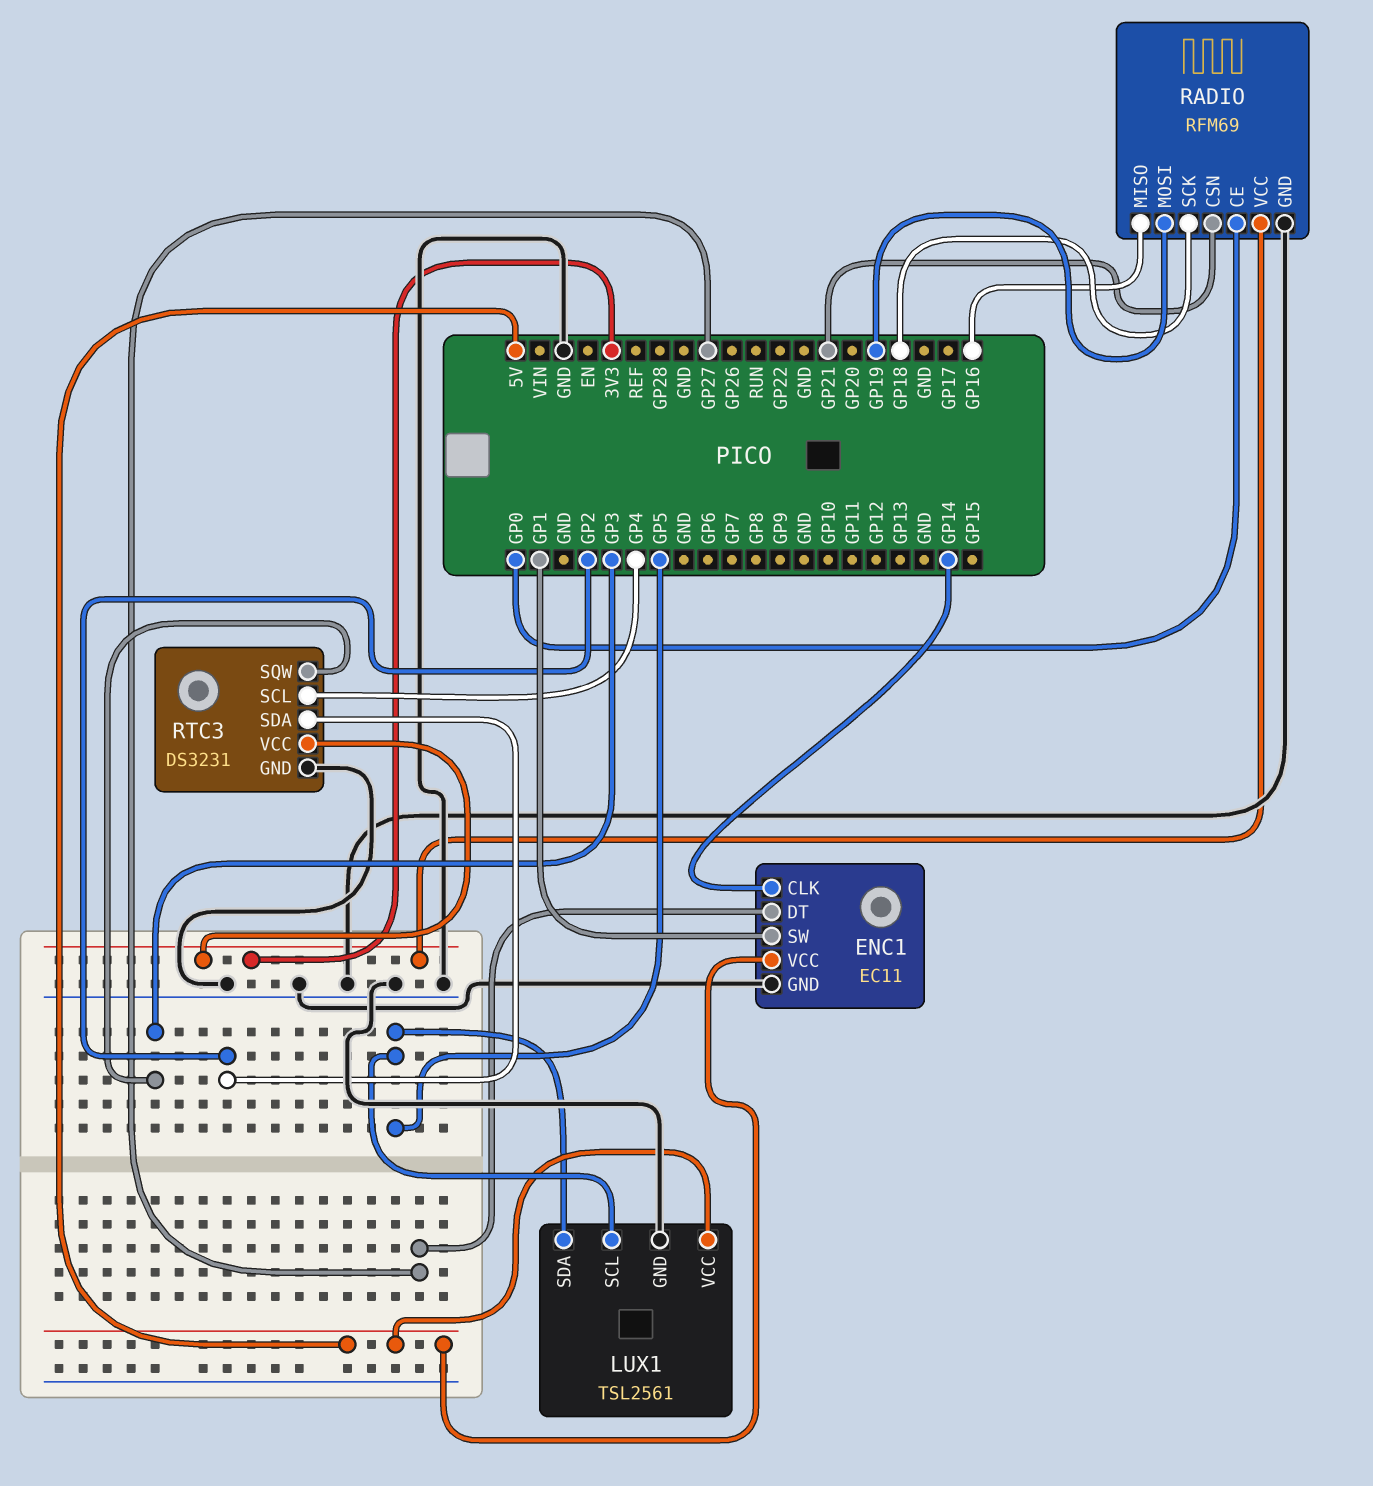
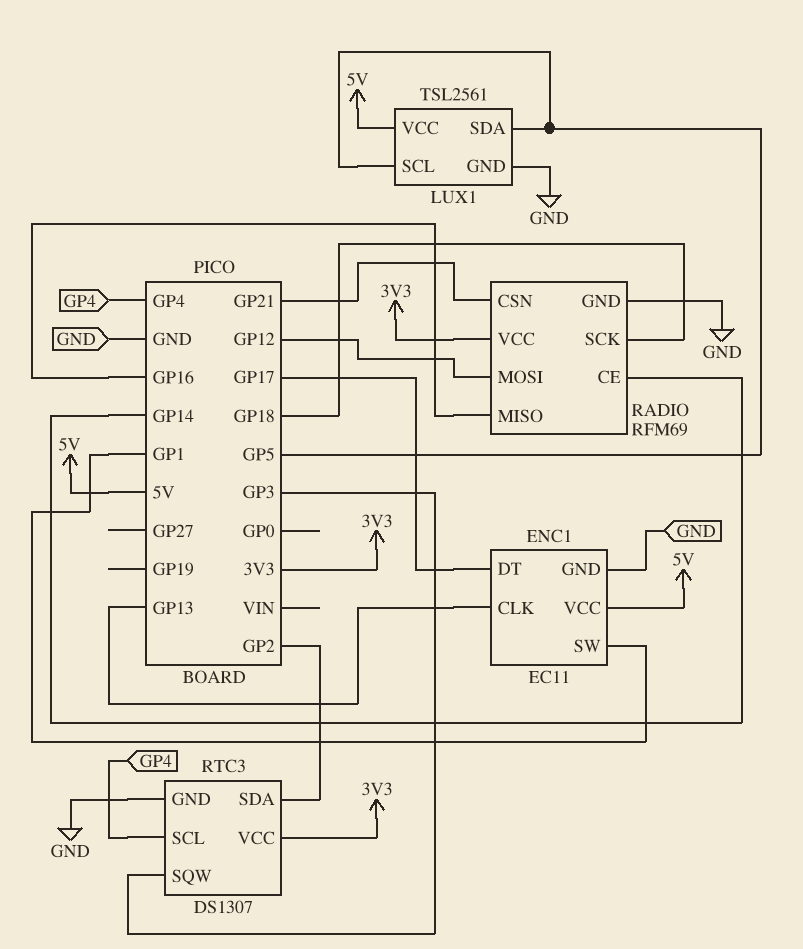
ENC1 pin CLK: GP14 -> GP13
ENC1 pin DT: GP27 -> GP17
RADIO pin CE: GP0 -> GP14
RADIO pin MOSI: GP19 -> GP12
RTC3: DS3231 -> DS1307

